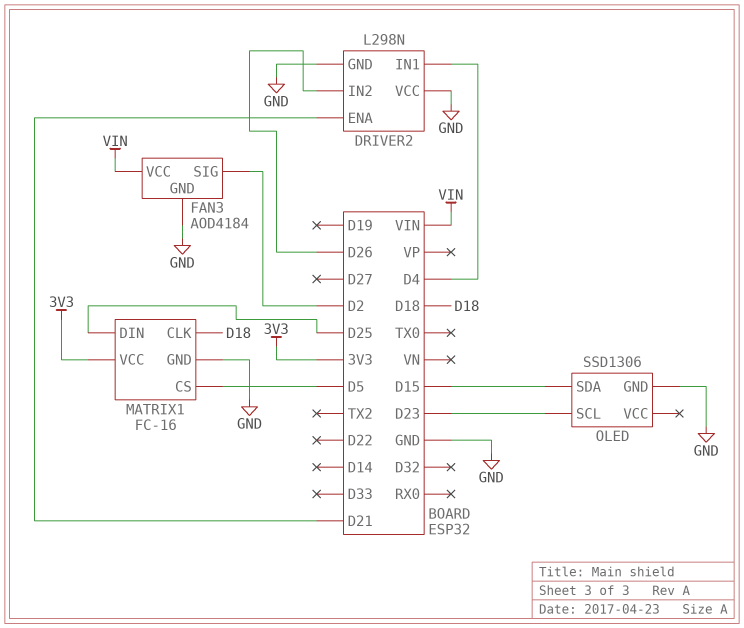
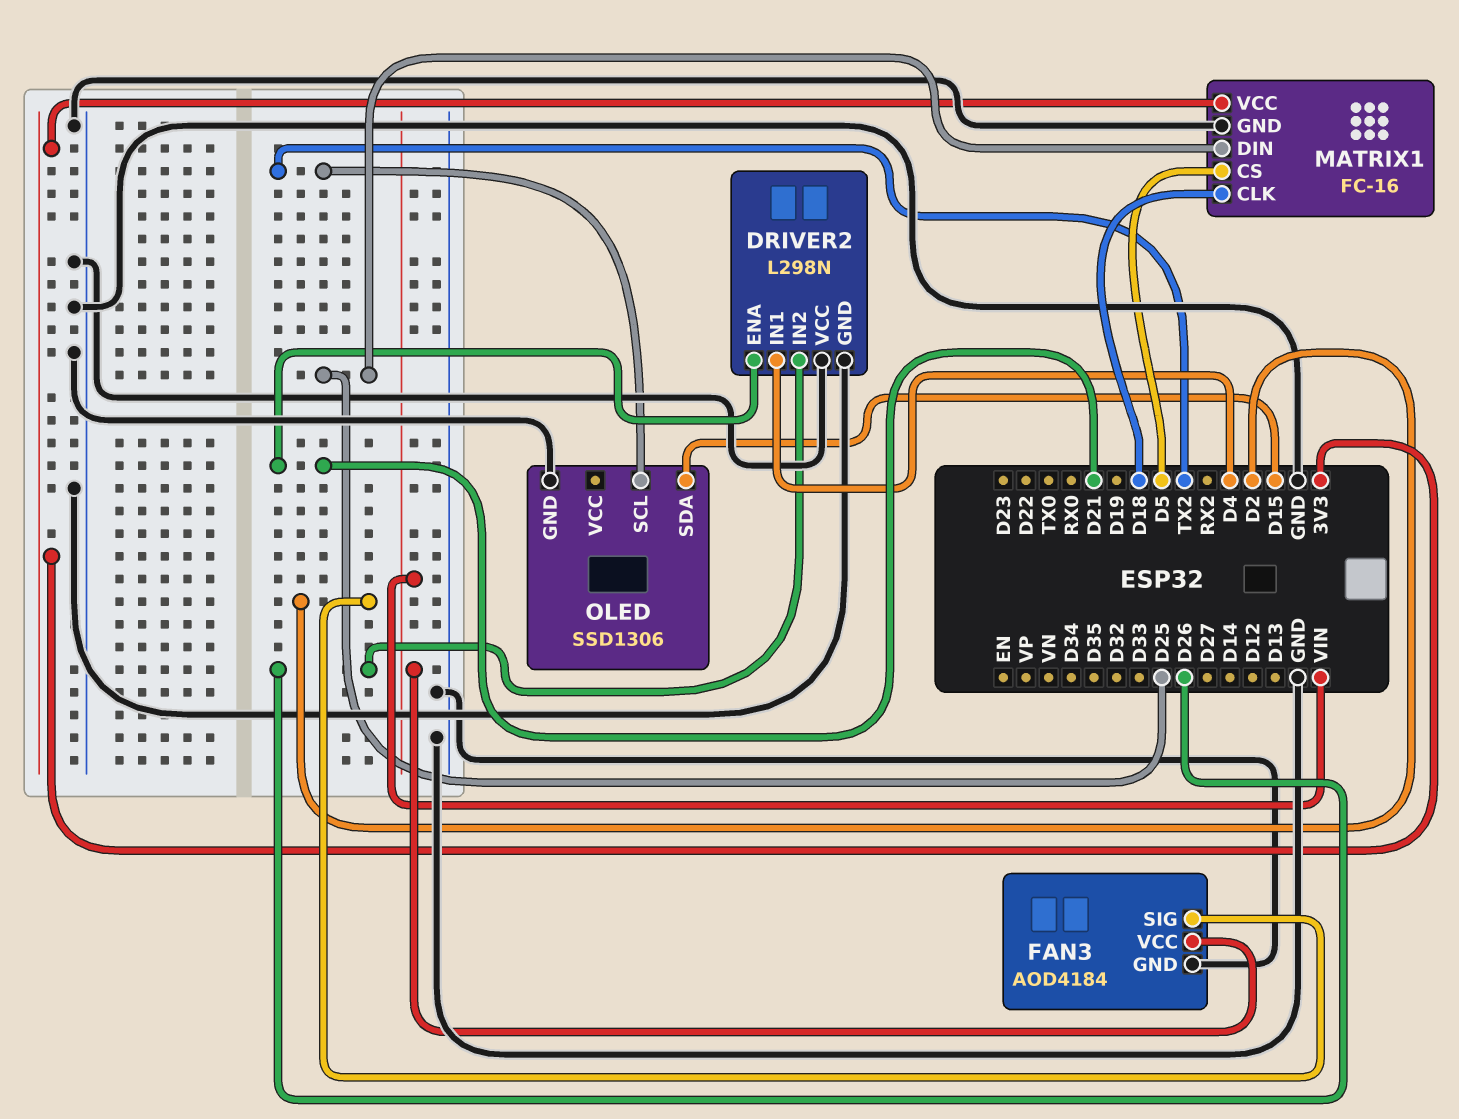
OLED pin SCL: D23 -> TX2

